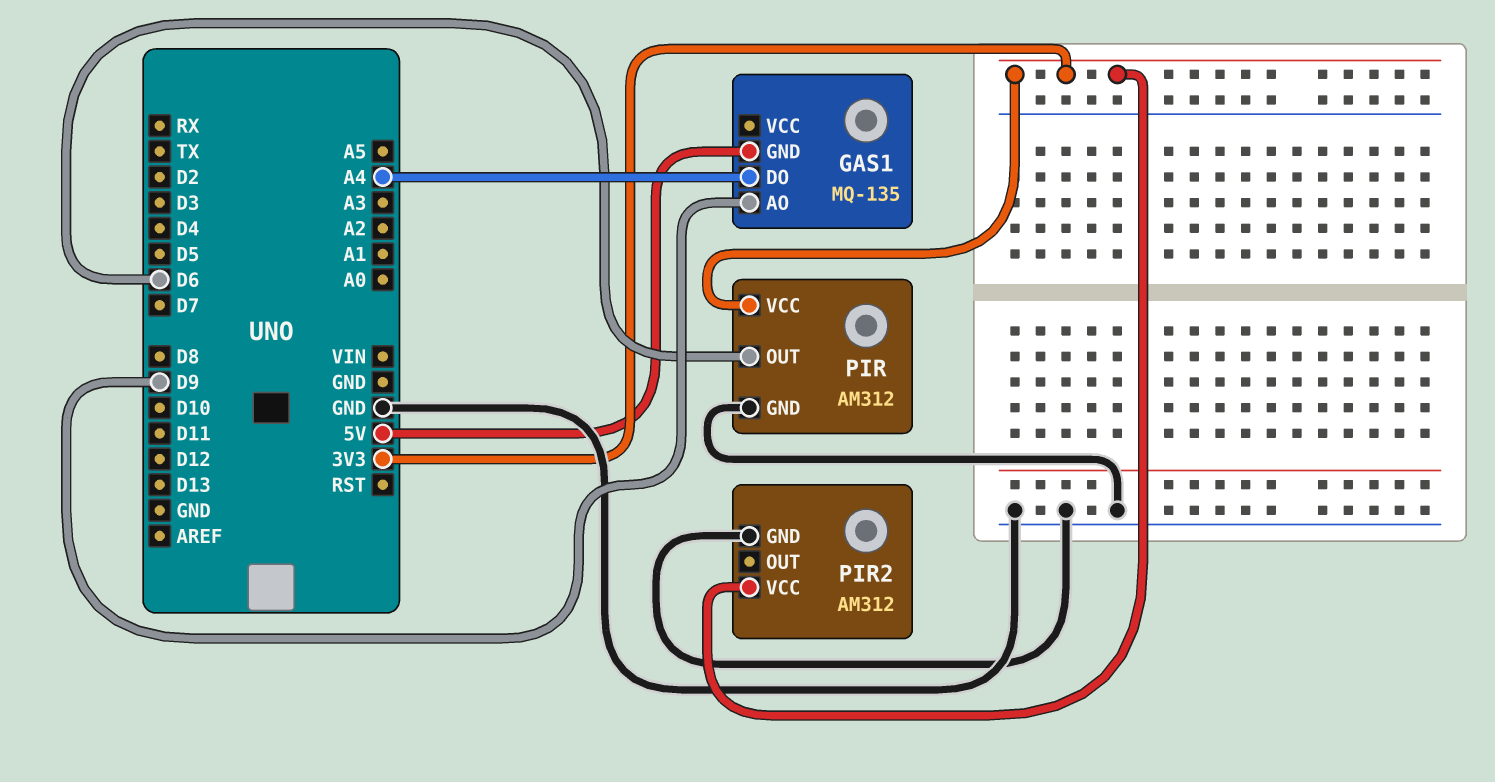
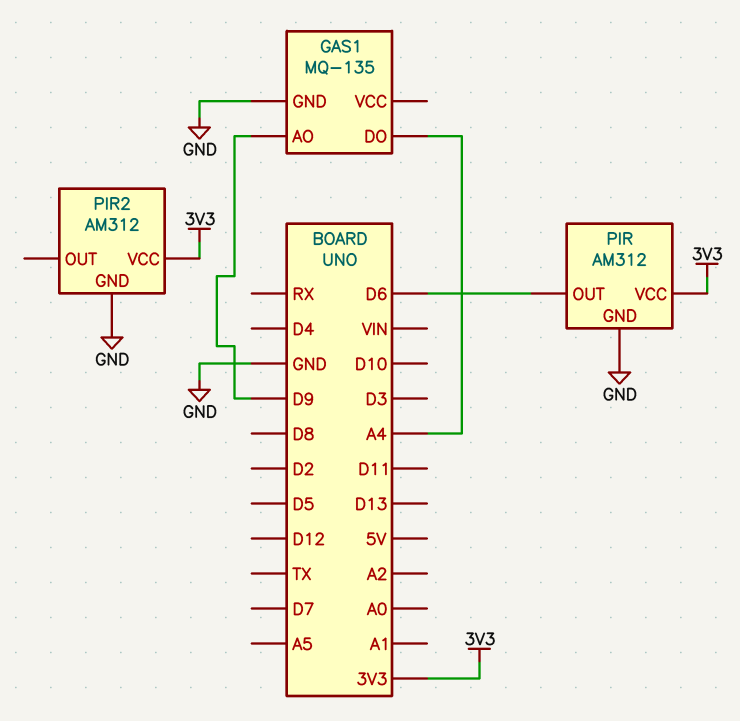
GAS1 pin GND: 5V -> GND

